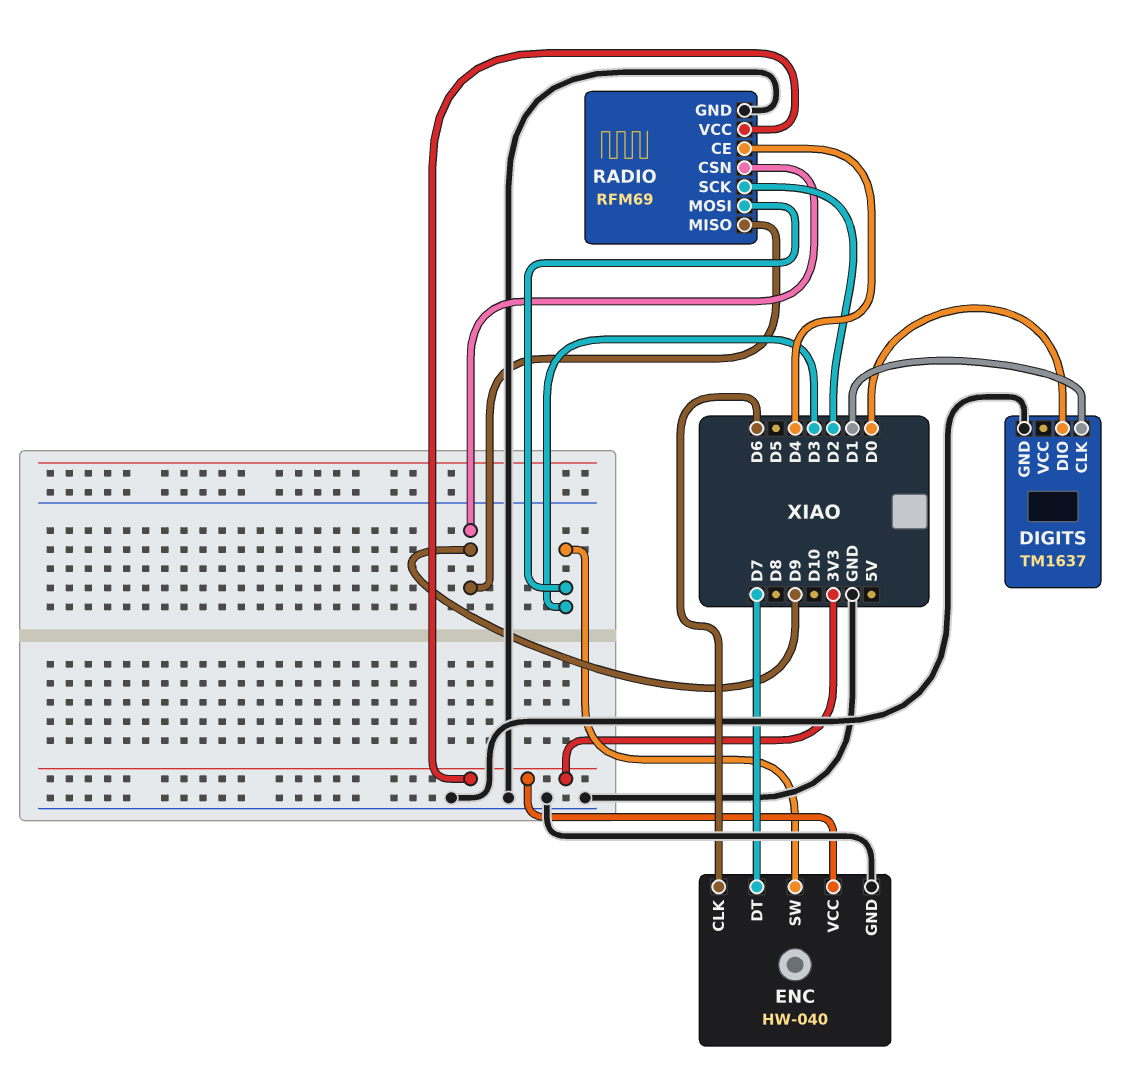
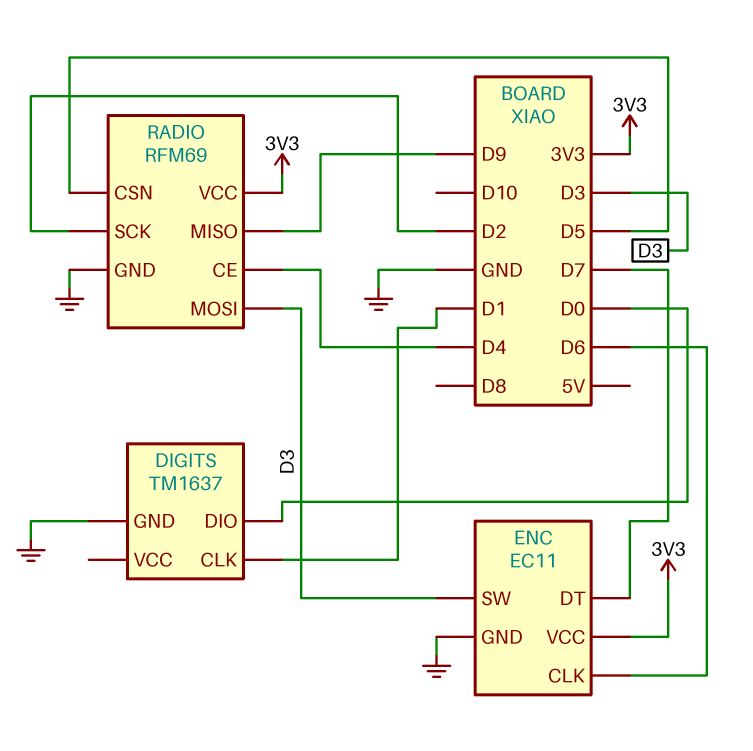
ENC: HW-040 -> EC11
RADIO pin CSN: D9 -> D5

